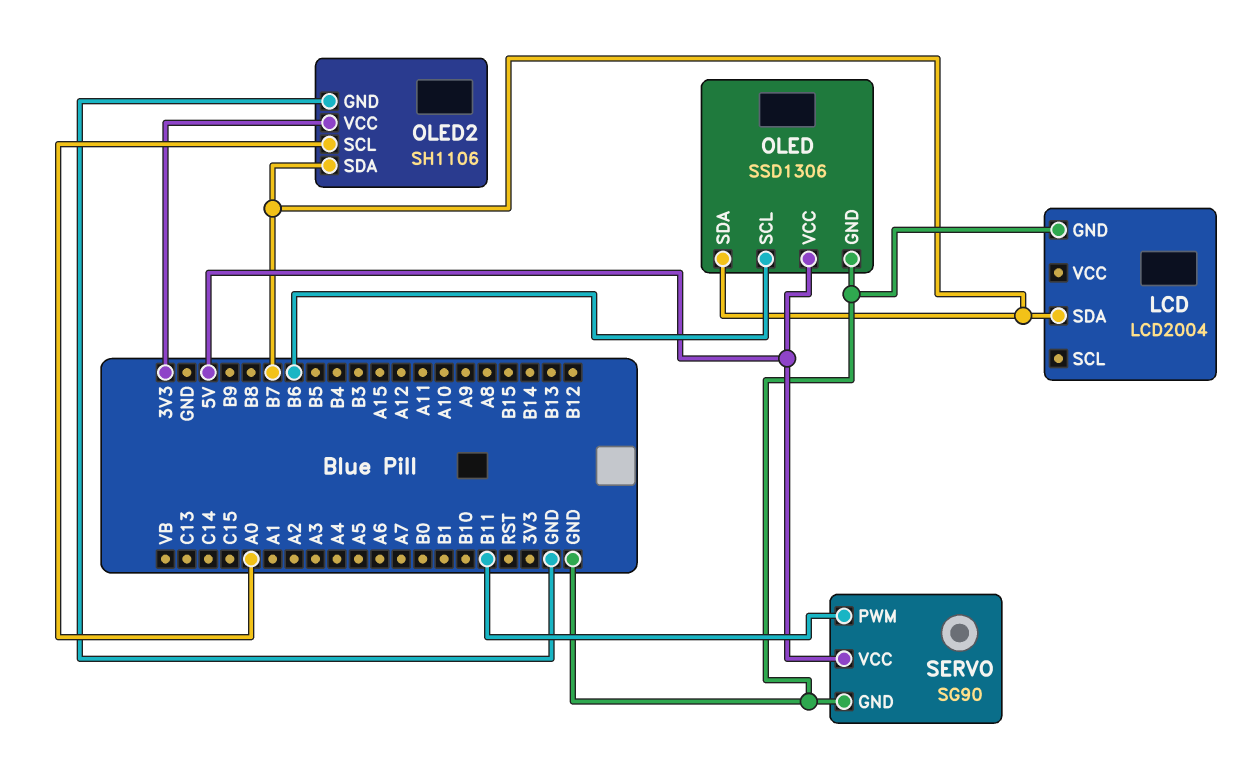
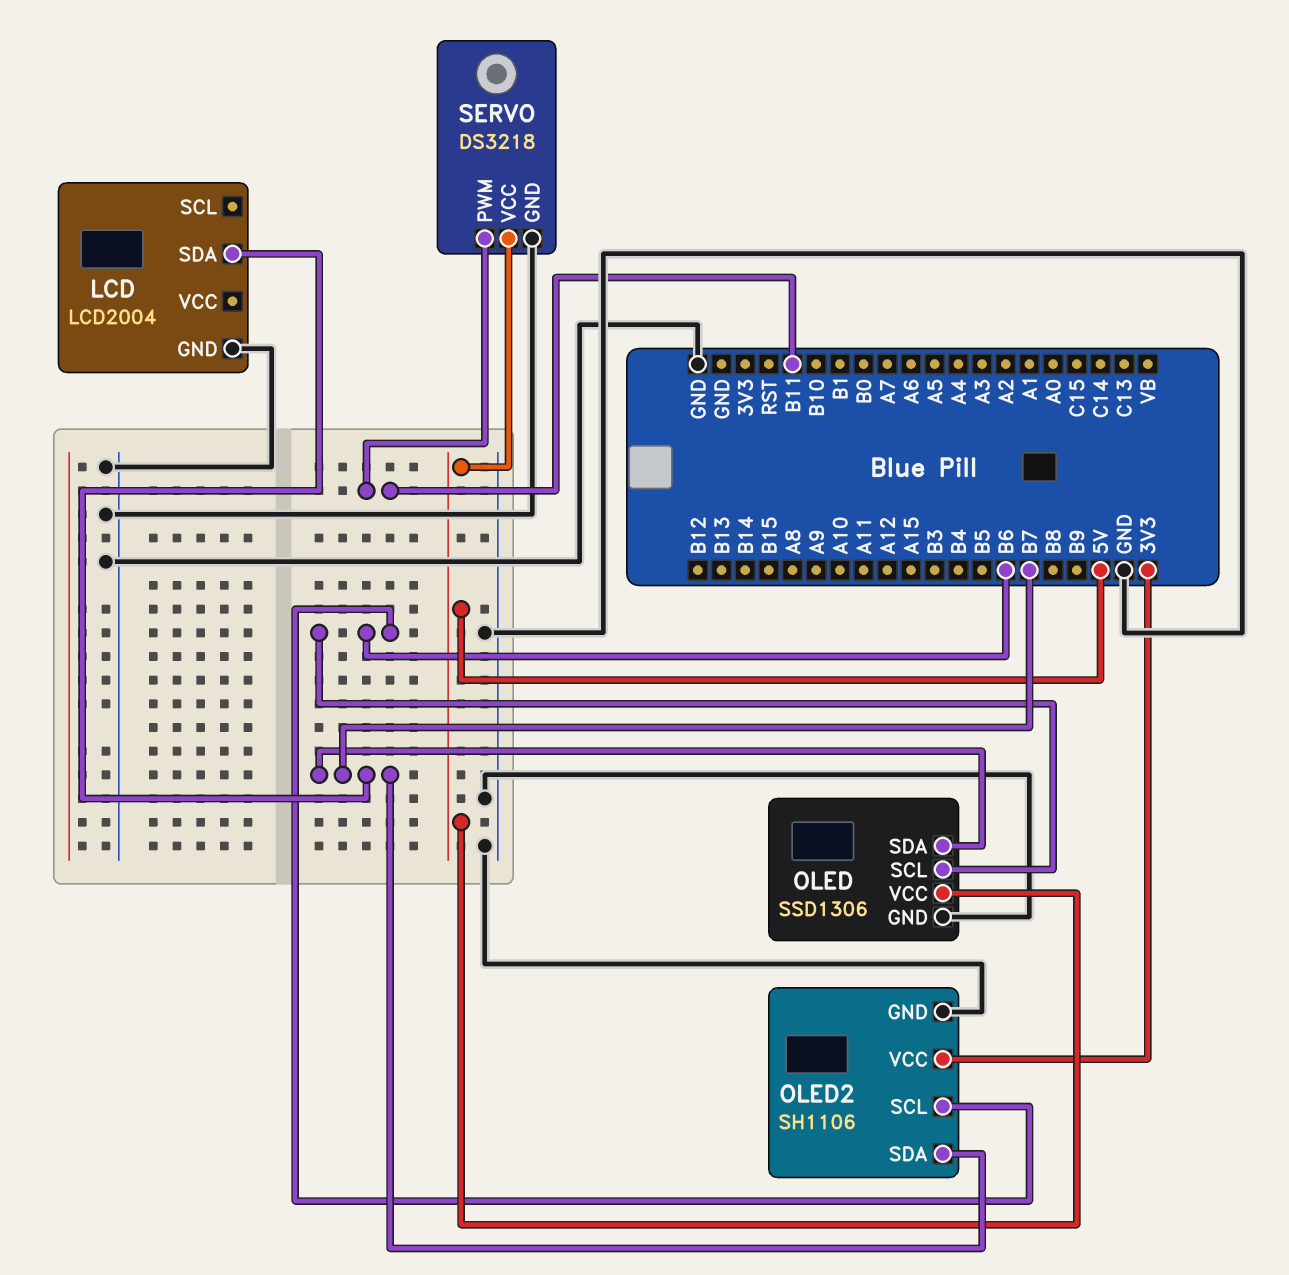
OLED2 pin SCL: A0 -> B6
SERVO: SG90 -> DS3218

